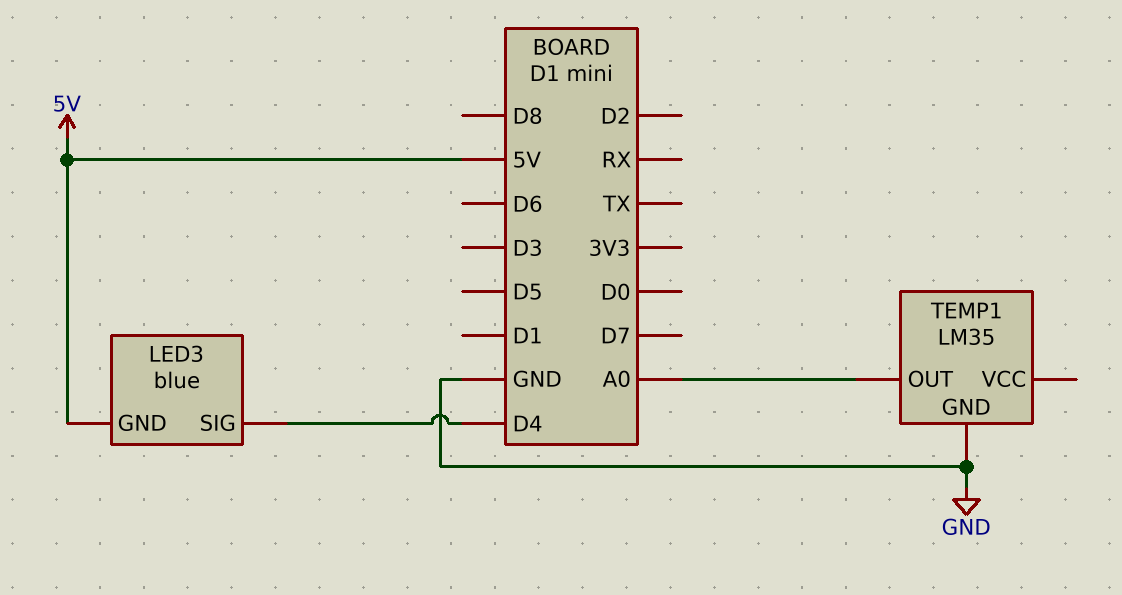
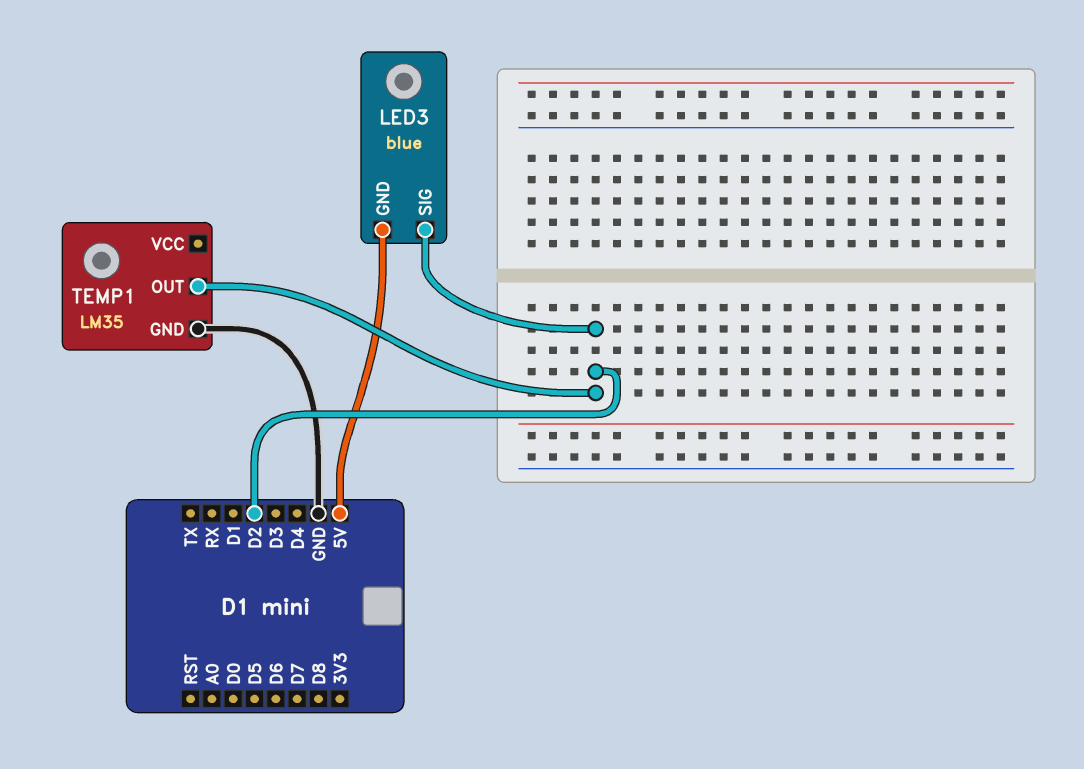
LED3 pin SIG: D4 -> D2
TEMP1 pin OUT: A0 -> D2

